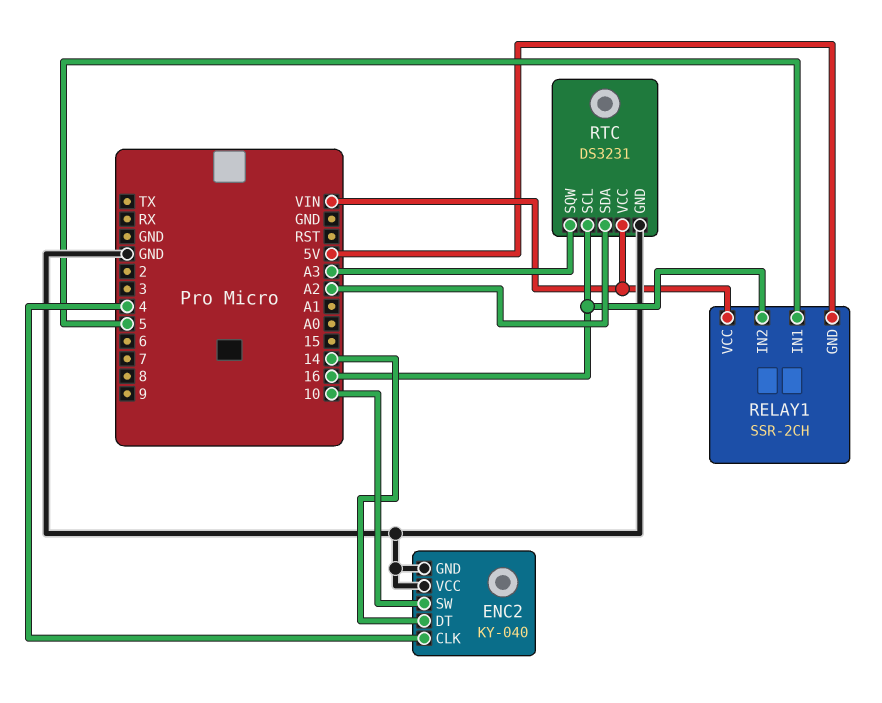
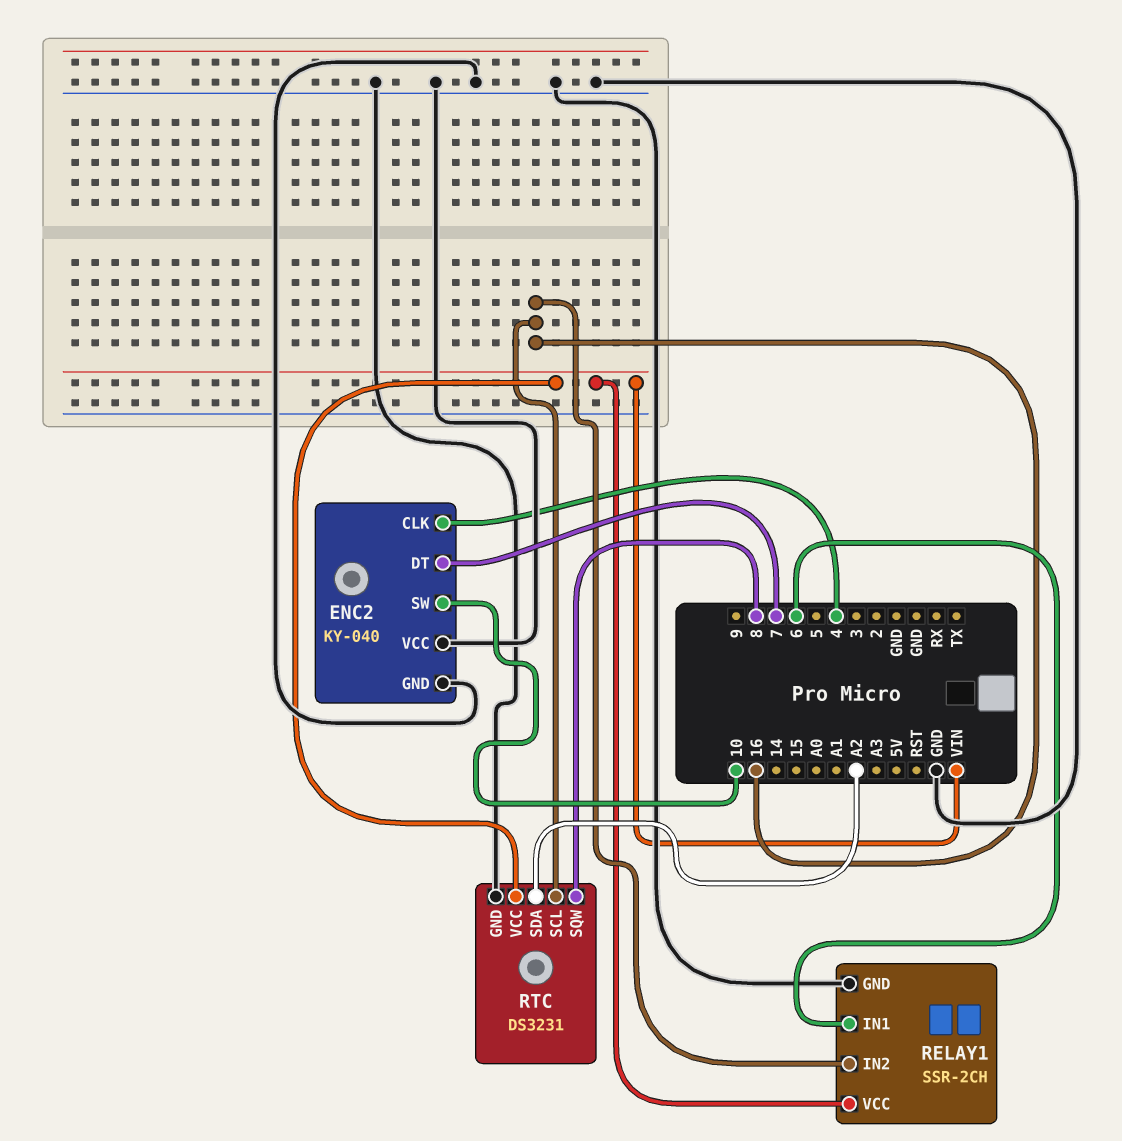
ENC2 pin DT: 14 -> 7
RELAY1 pin GND: 5V -> GND
RELAY1 pin IN1: 5 -> 6
RTC pin SQW: A3 -> 8

